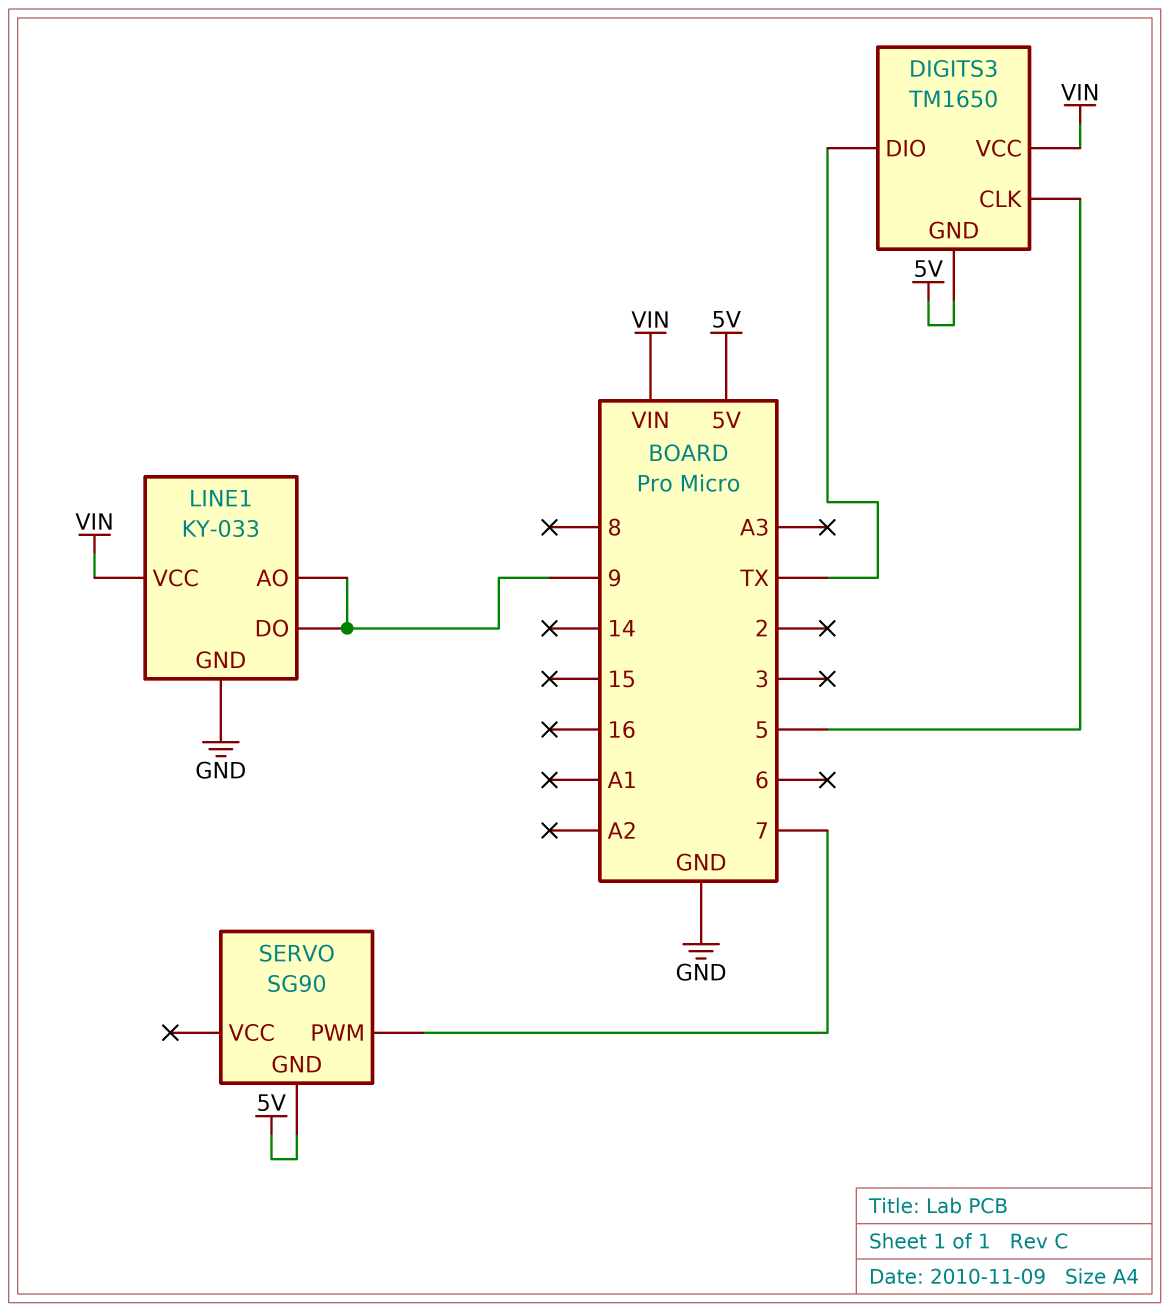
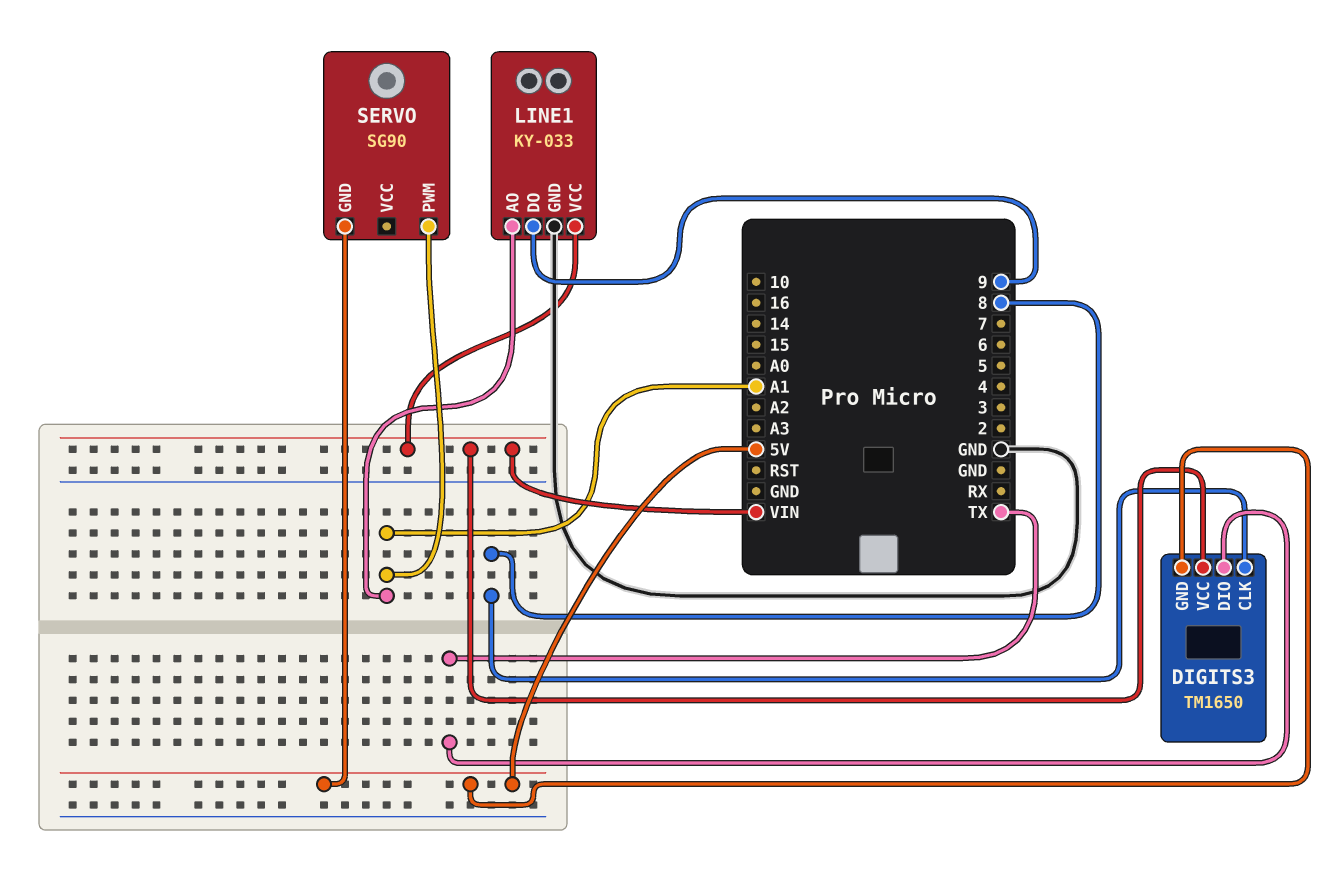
DIGITS3 pin CLK: 5 -> 8
LINE1 pin AO: 9 -> A1
SERVO pin PWM: 7 -> A1

